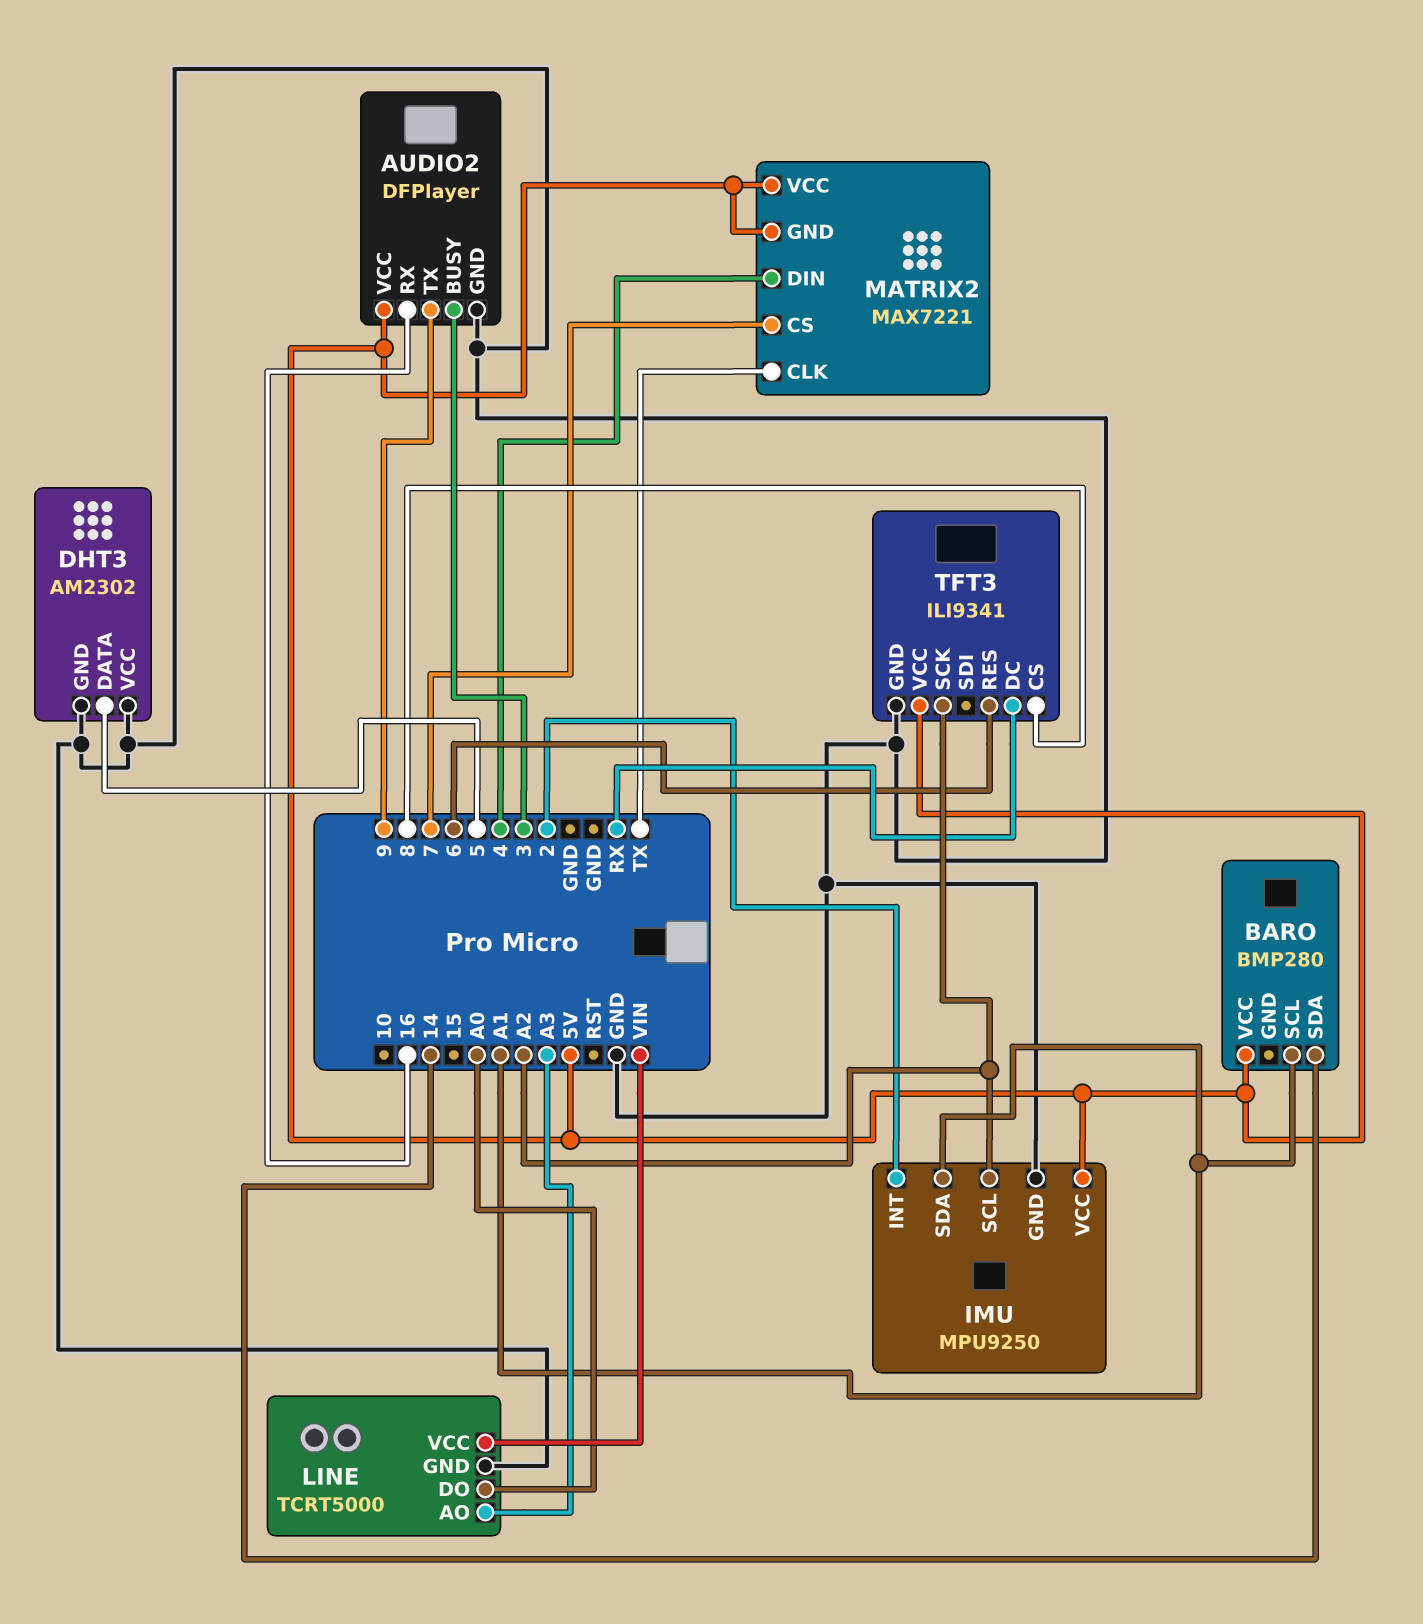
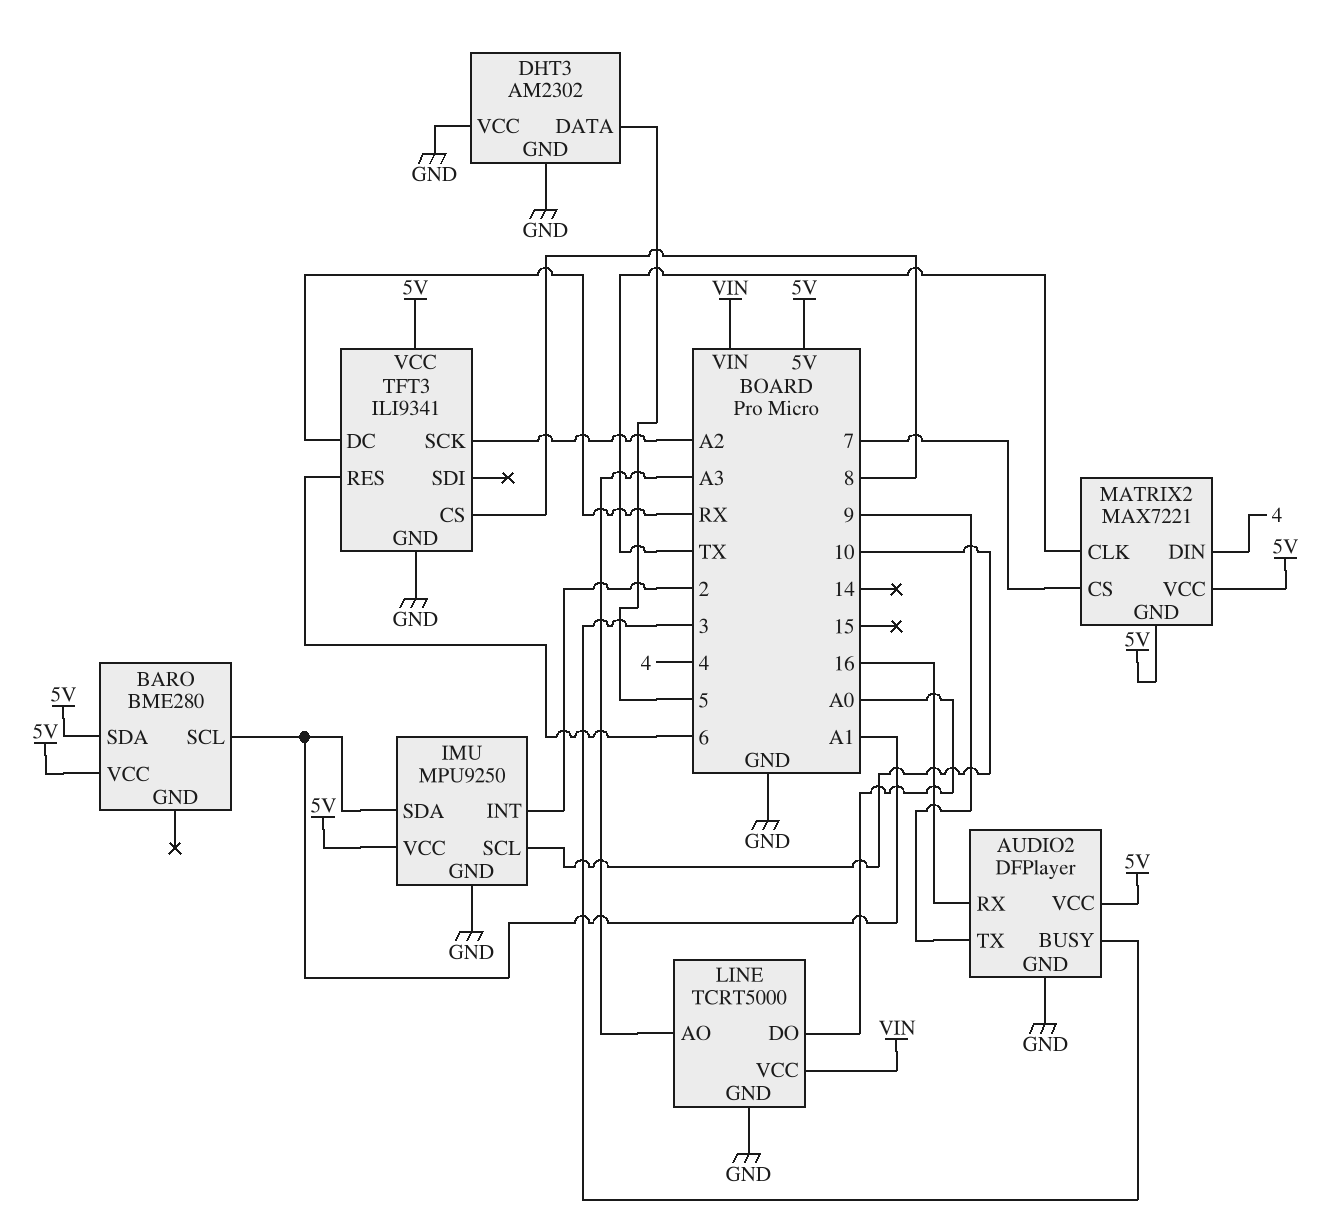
BARO: BMP280 -> BME280
BARO pin SDA: 14 -> 5V
IMU pin SCL: A2 -> 10

